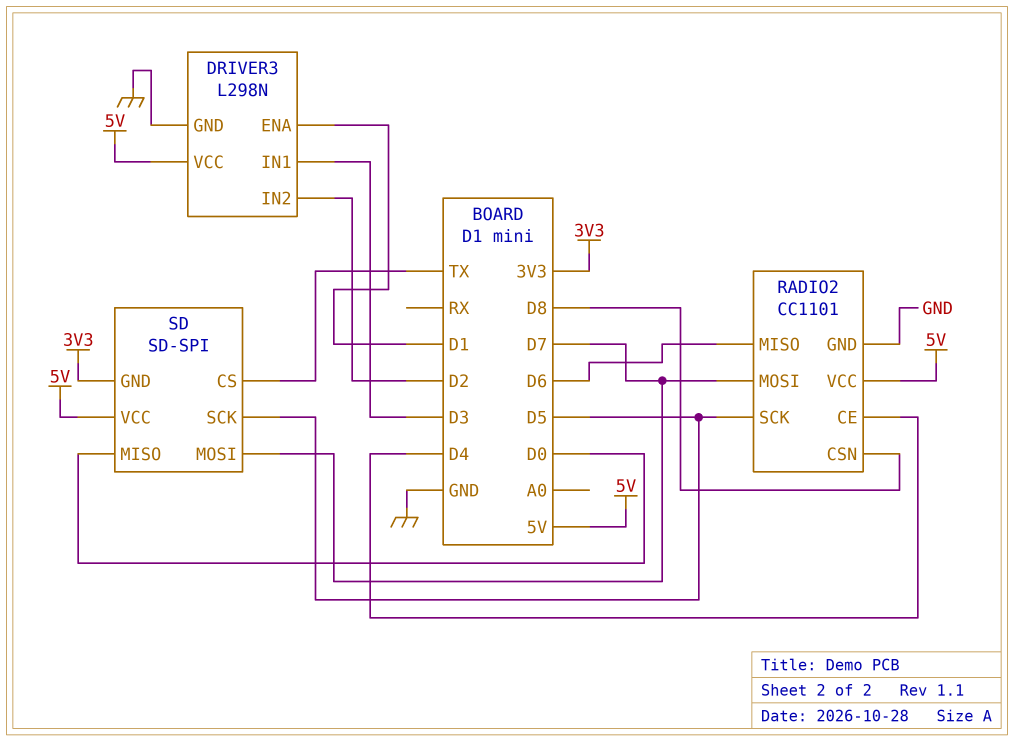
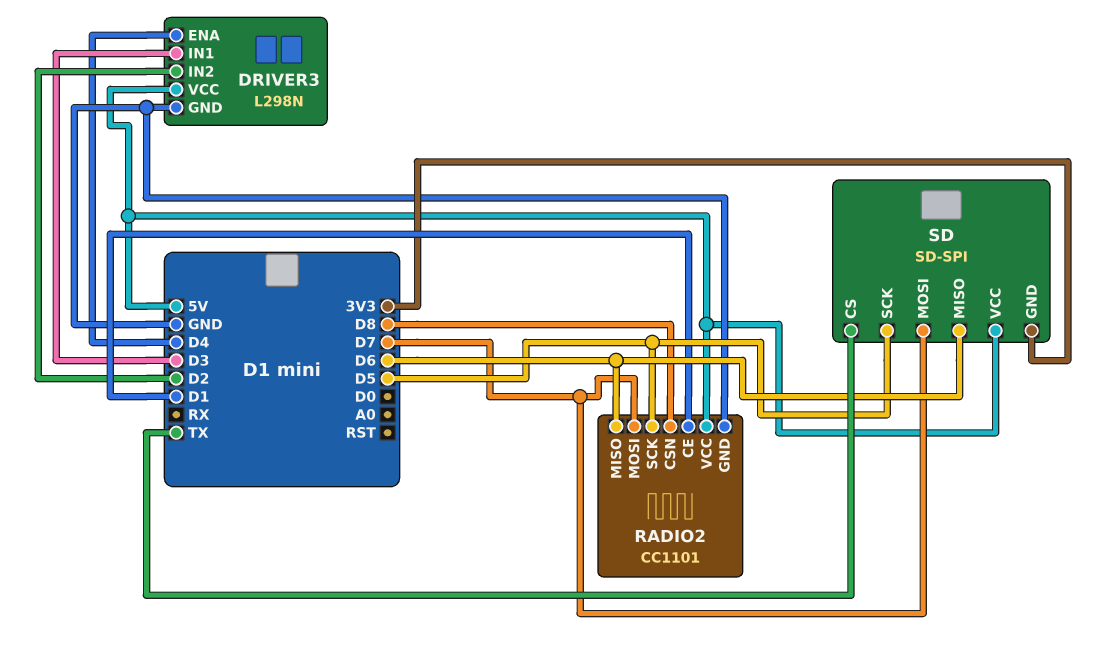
DRIVER3 pin ENA: D1 -> D4
RADIO2 pin CE: D4 -> D1
SD pin MISO: D0 -> D6

